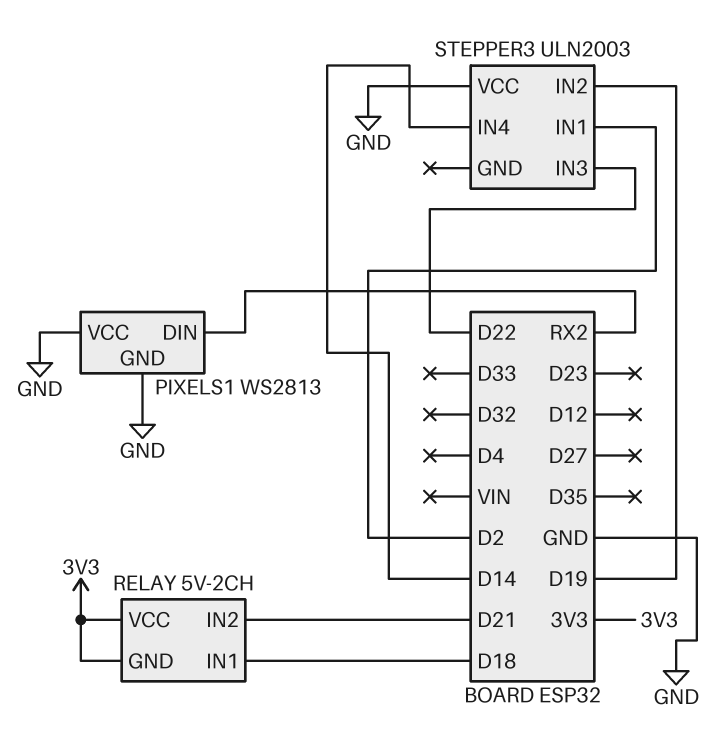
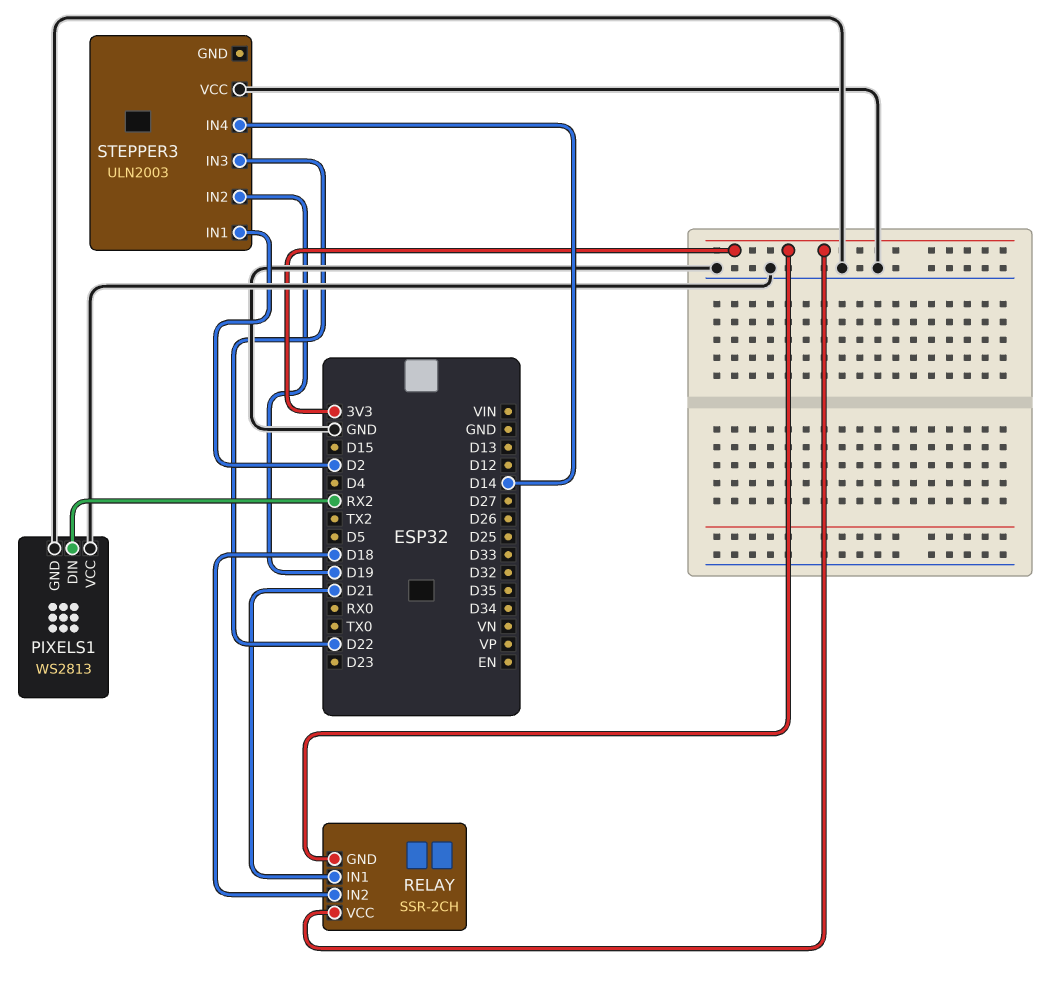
RELAY: 5V-2CH -> SSR-2CH
RELAY pin IN1: D18 -> D21
RELAY pin IN2: D21 -> D18

